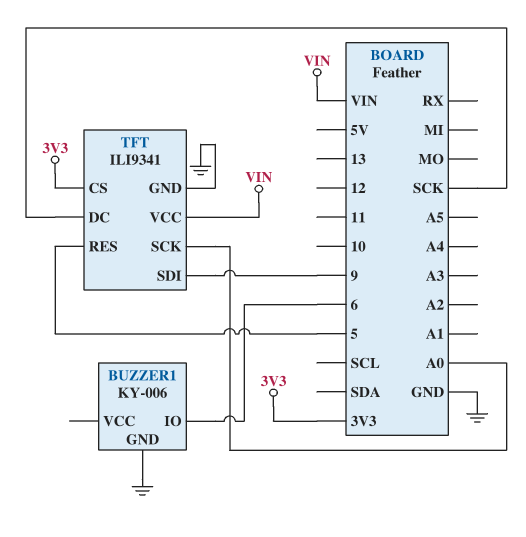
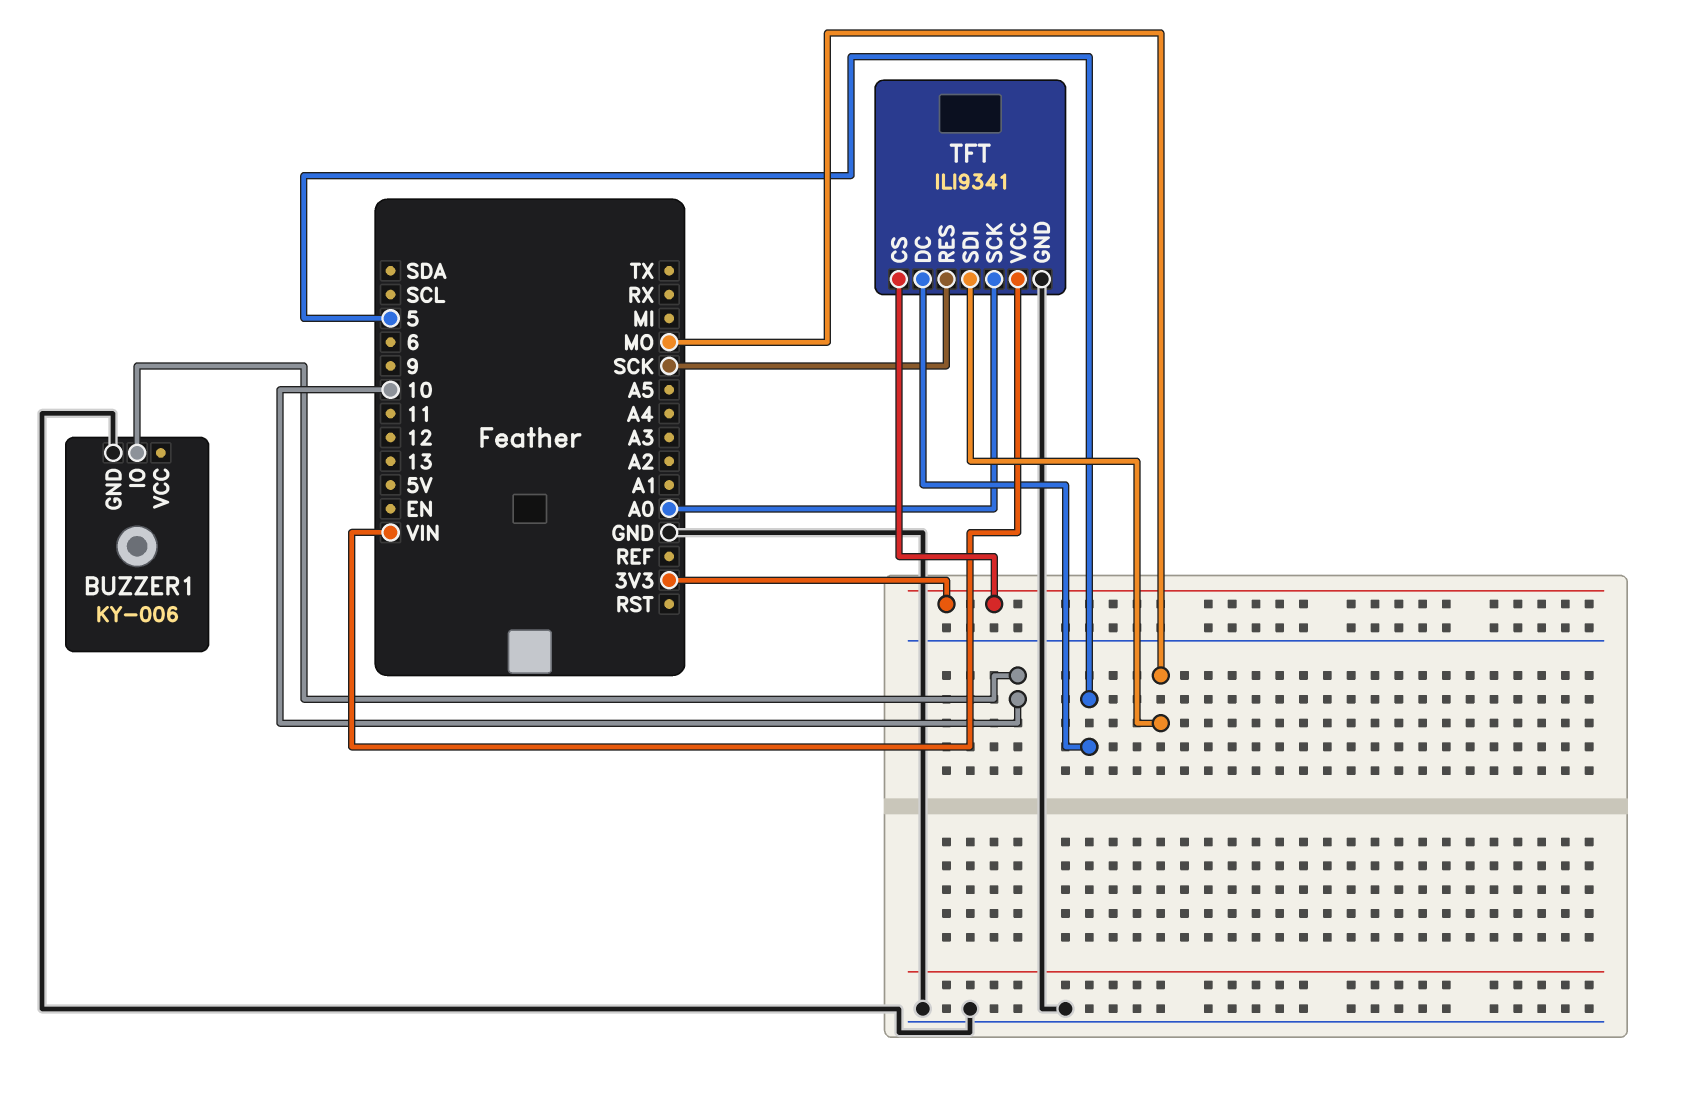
BUZZER1 pin IO: 6 -> 10
TFT pin DC: SCK -> 5
TFT pin RES: 5 -> SCK
TFT pin SDI: 9 -> MO

